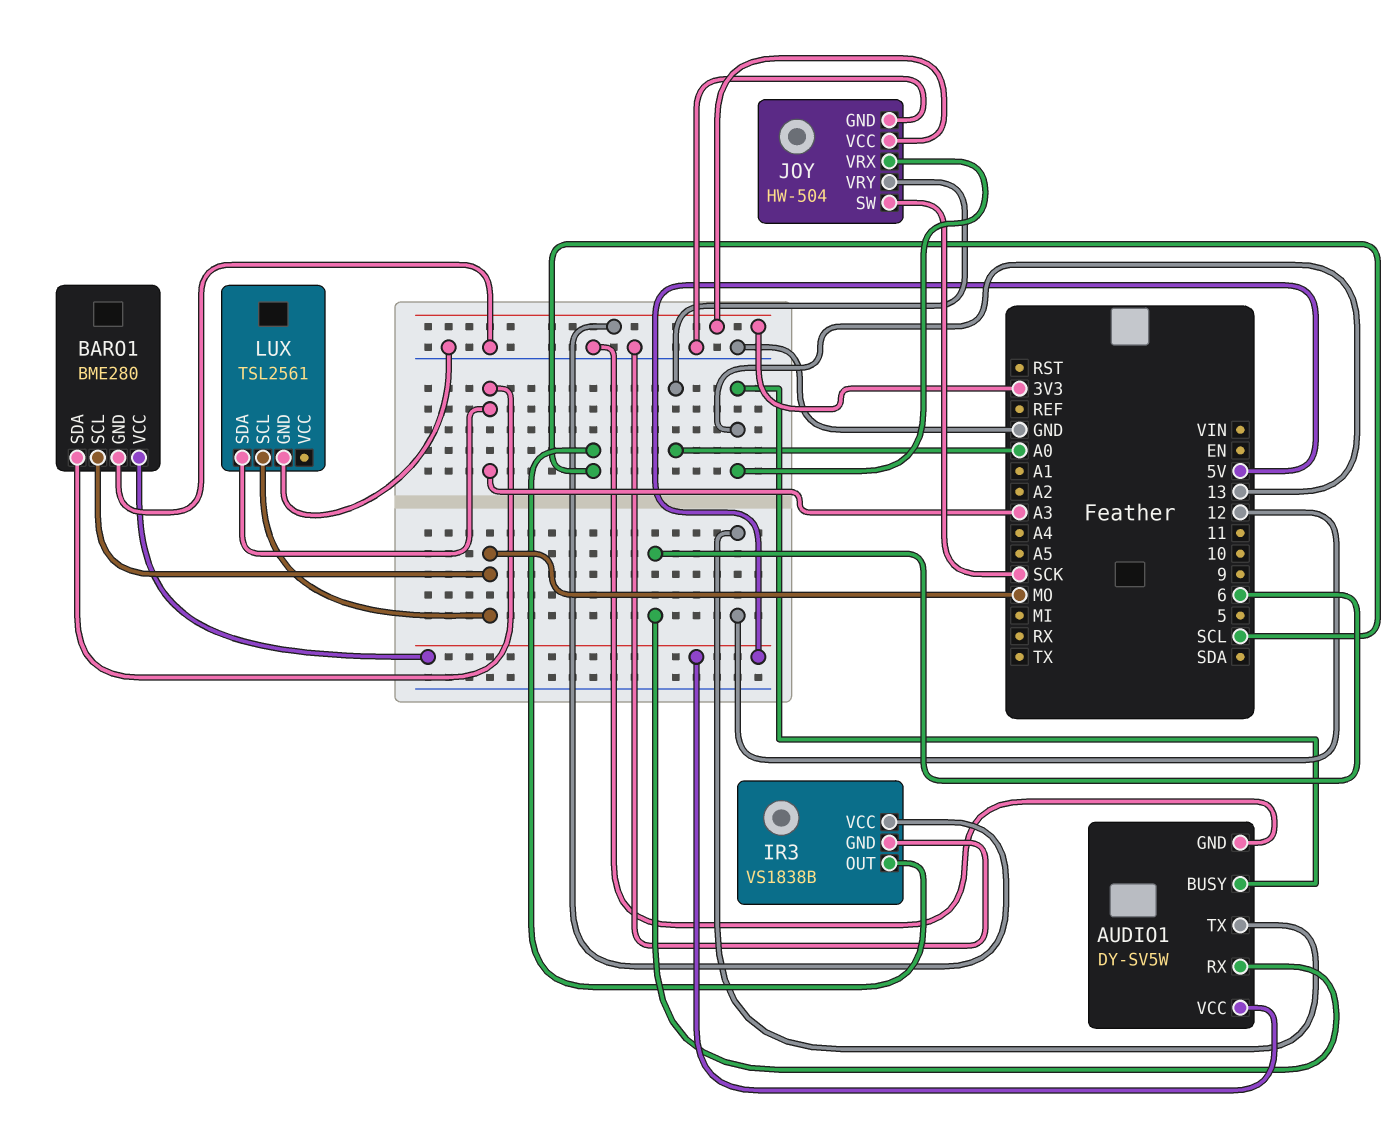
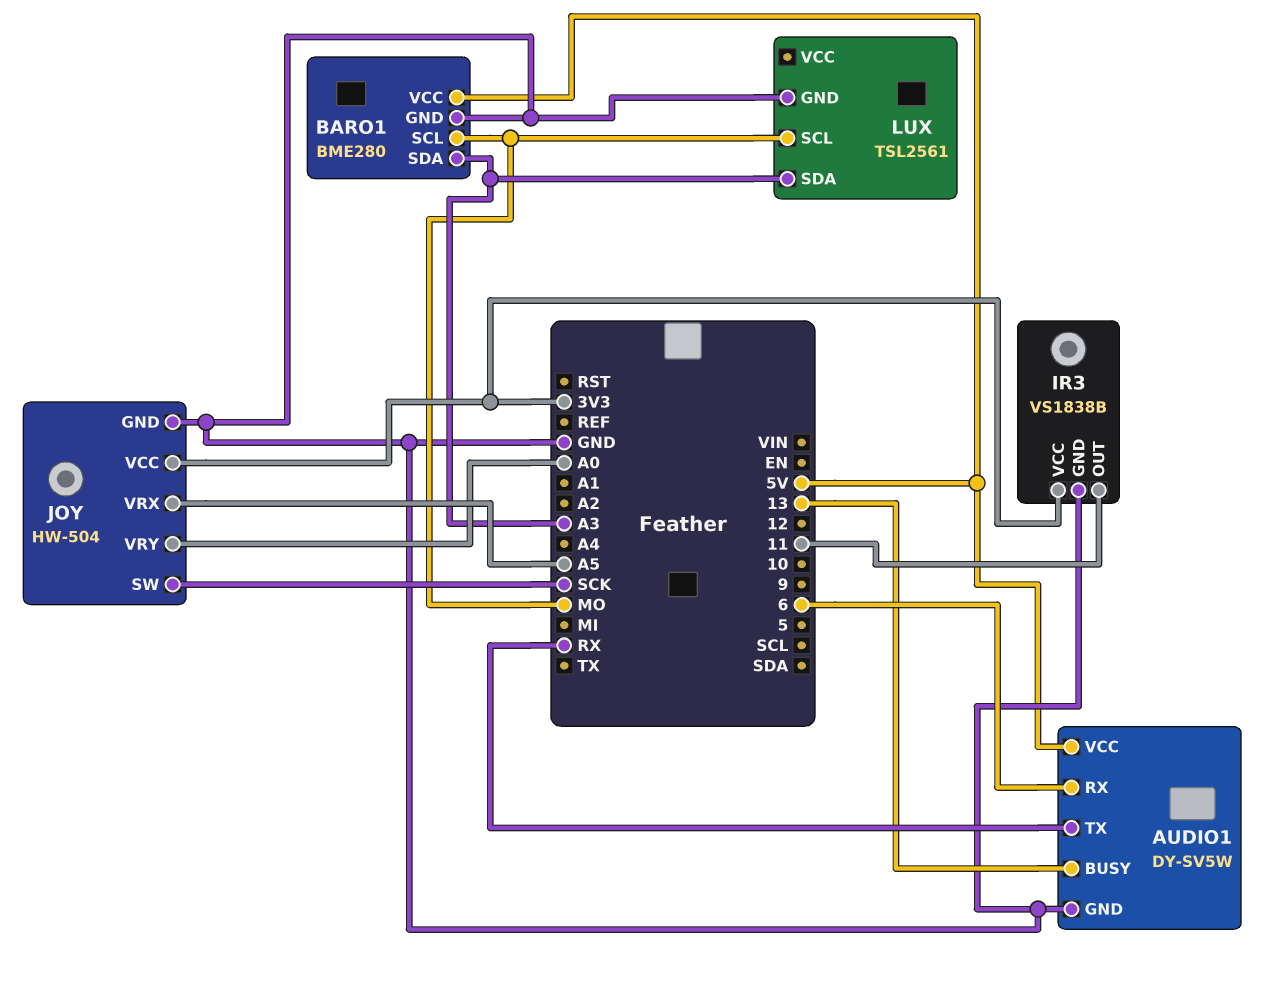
AUDIO1 pin TX: 12 -> RX
IR3 pin OUT: SCL -> 11
JOY pin VRX: 13 -> A5

